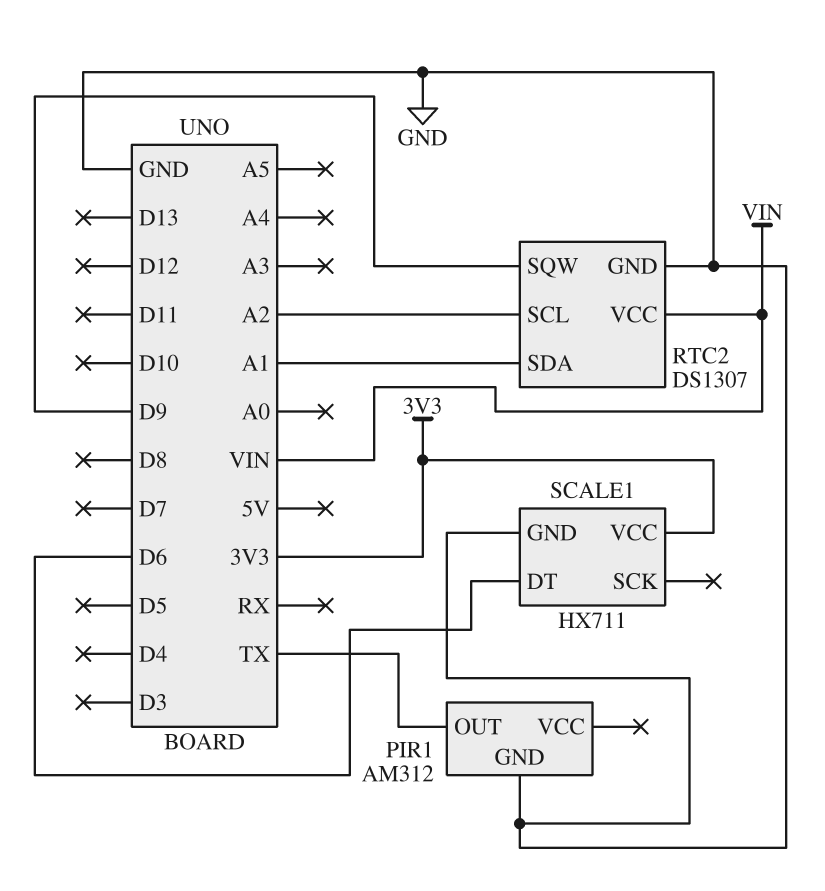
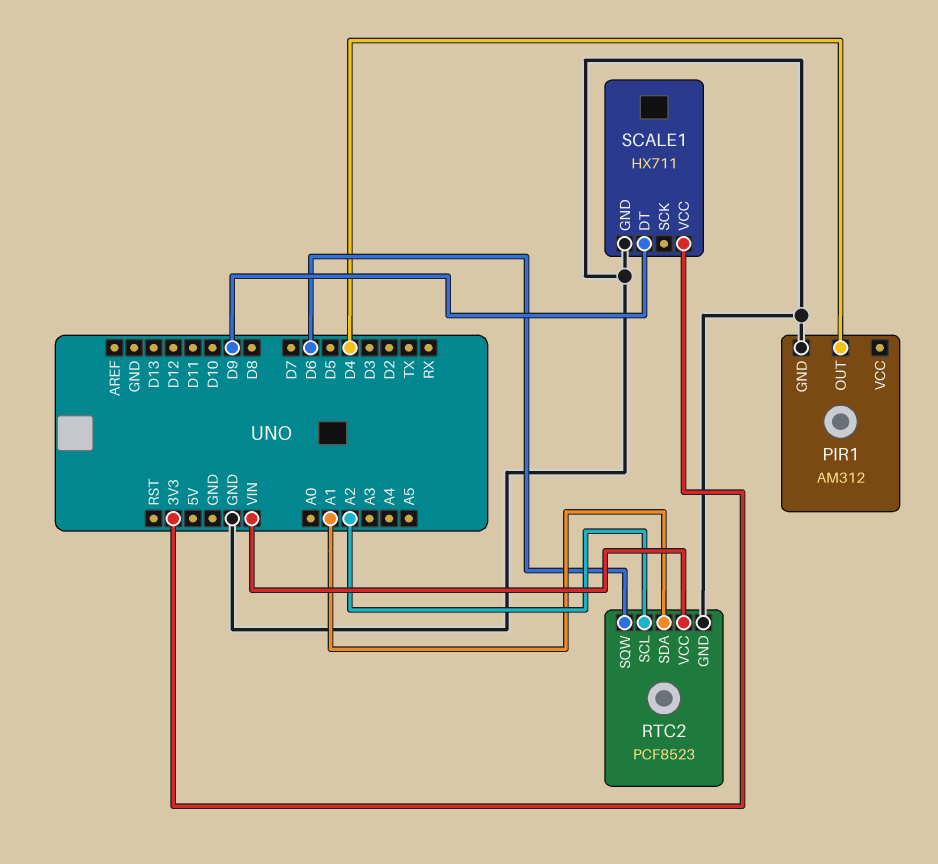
PIR1 pin OUT: TX -> D4
RTC2: DS1307 -> PCF8523
RTC2 pin SQW: D9 -> D6
SCALE1 pin DT: D6 -> D9

